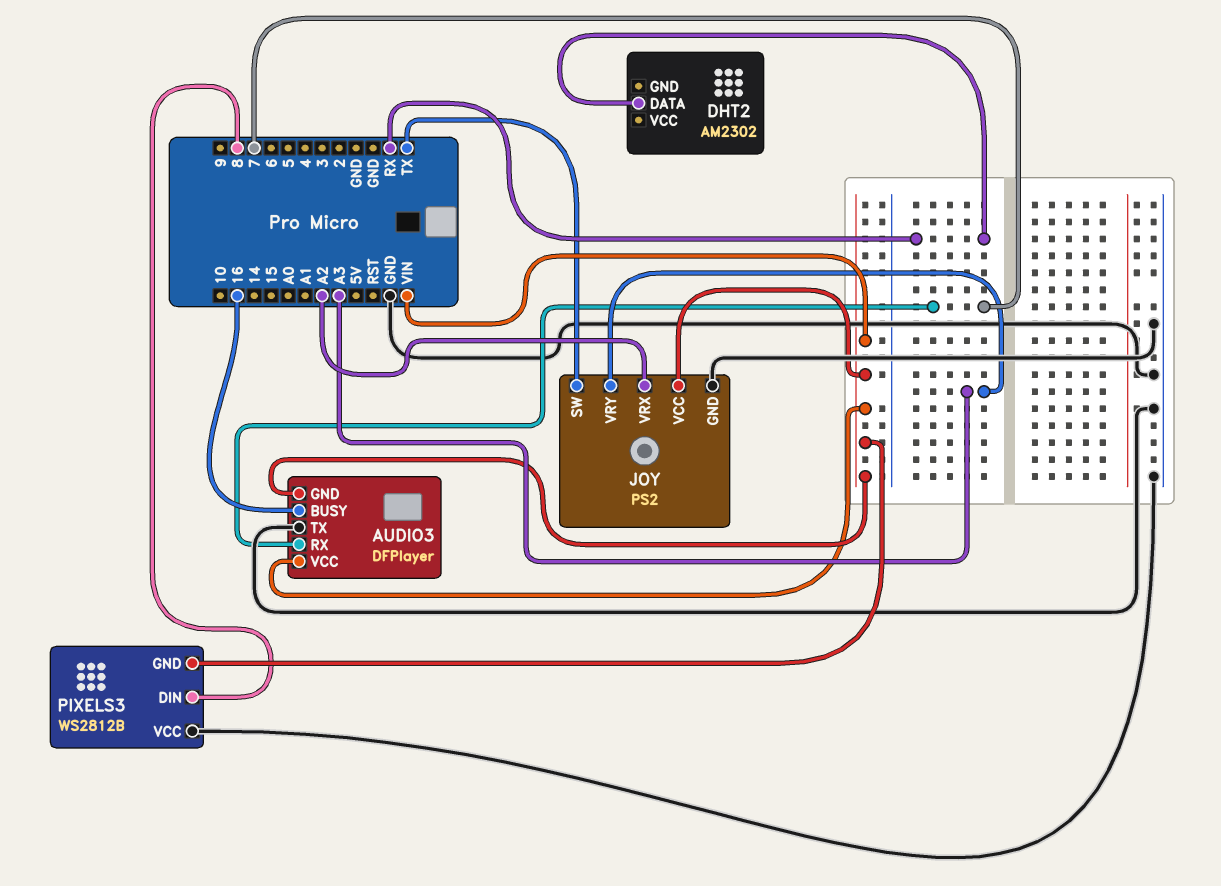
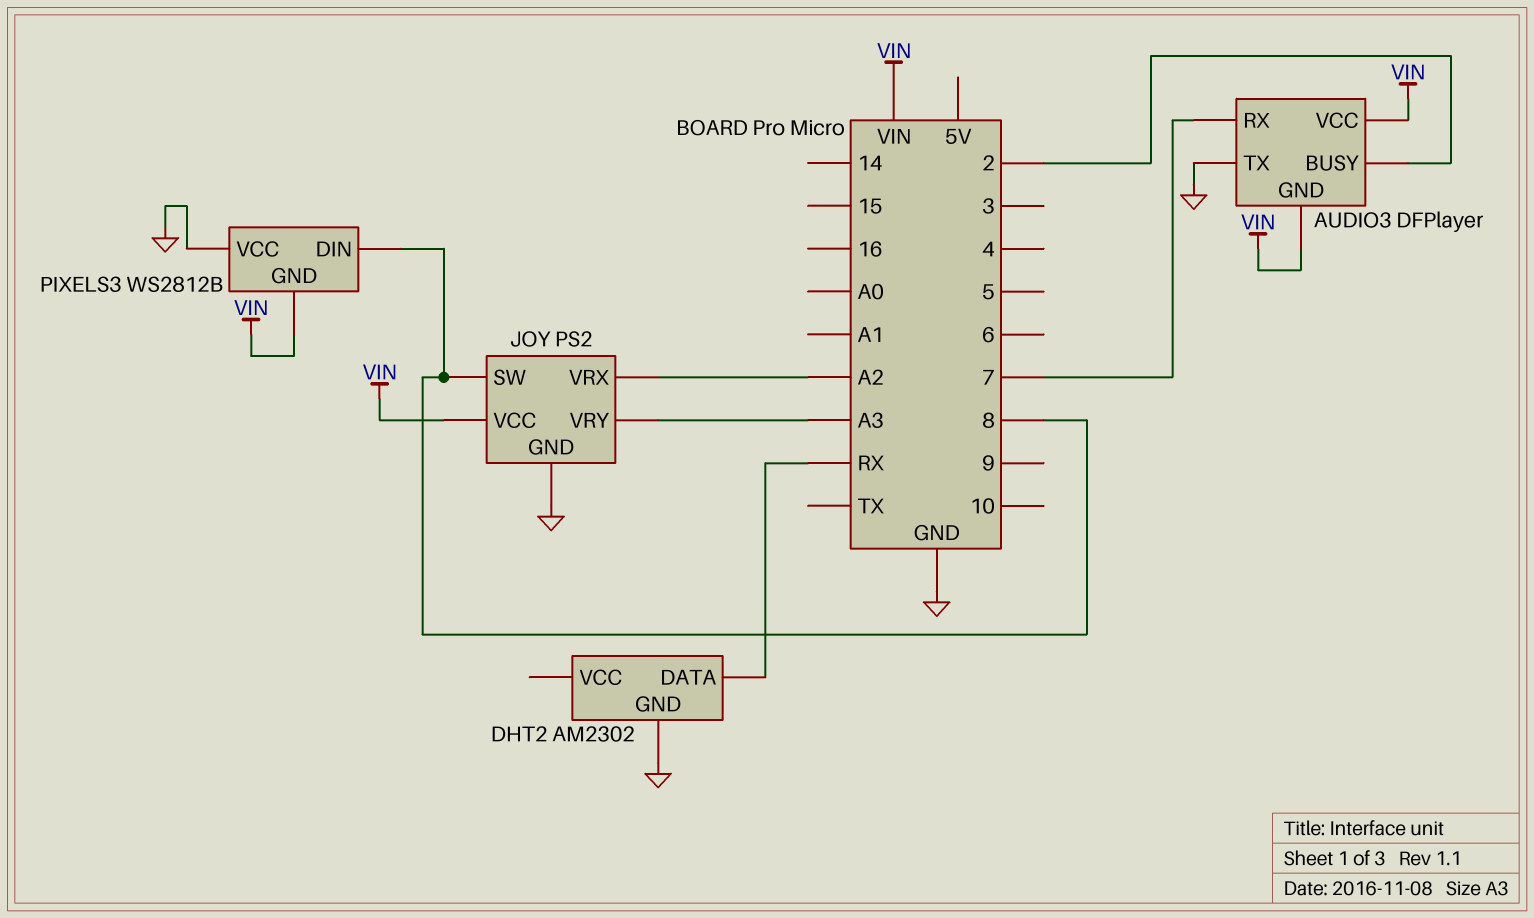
AUDIO3 pin BUSY: 16 -> 2
DHT2 pin GND: none -> GND
JOY pin SW: TX -> 8

